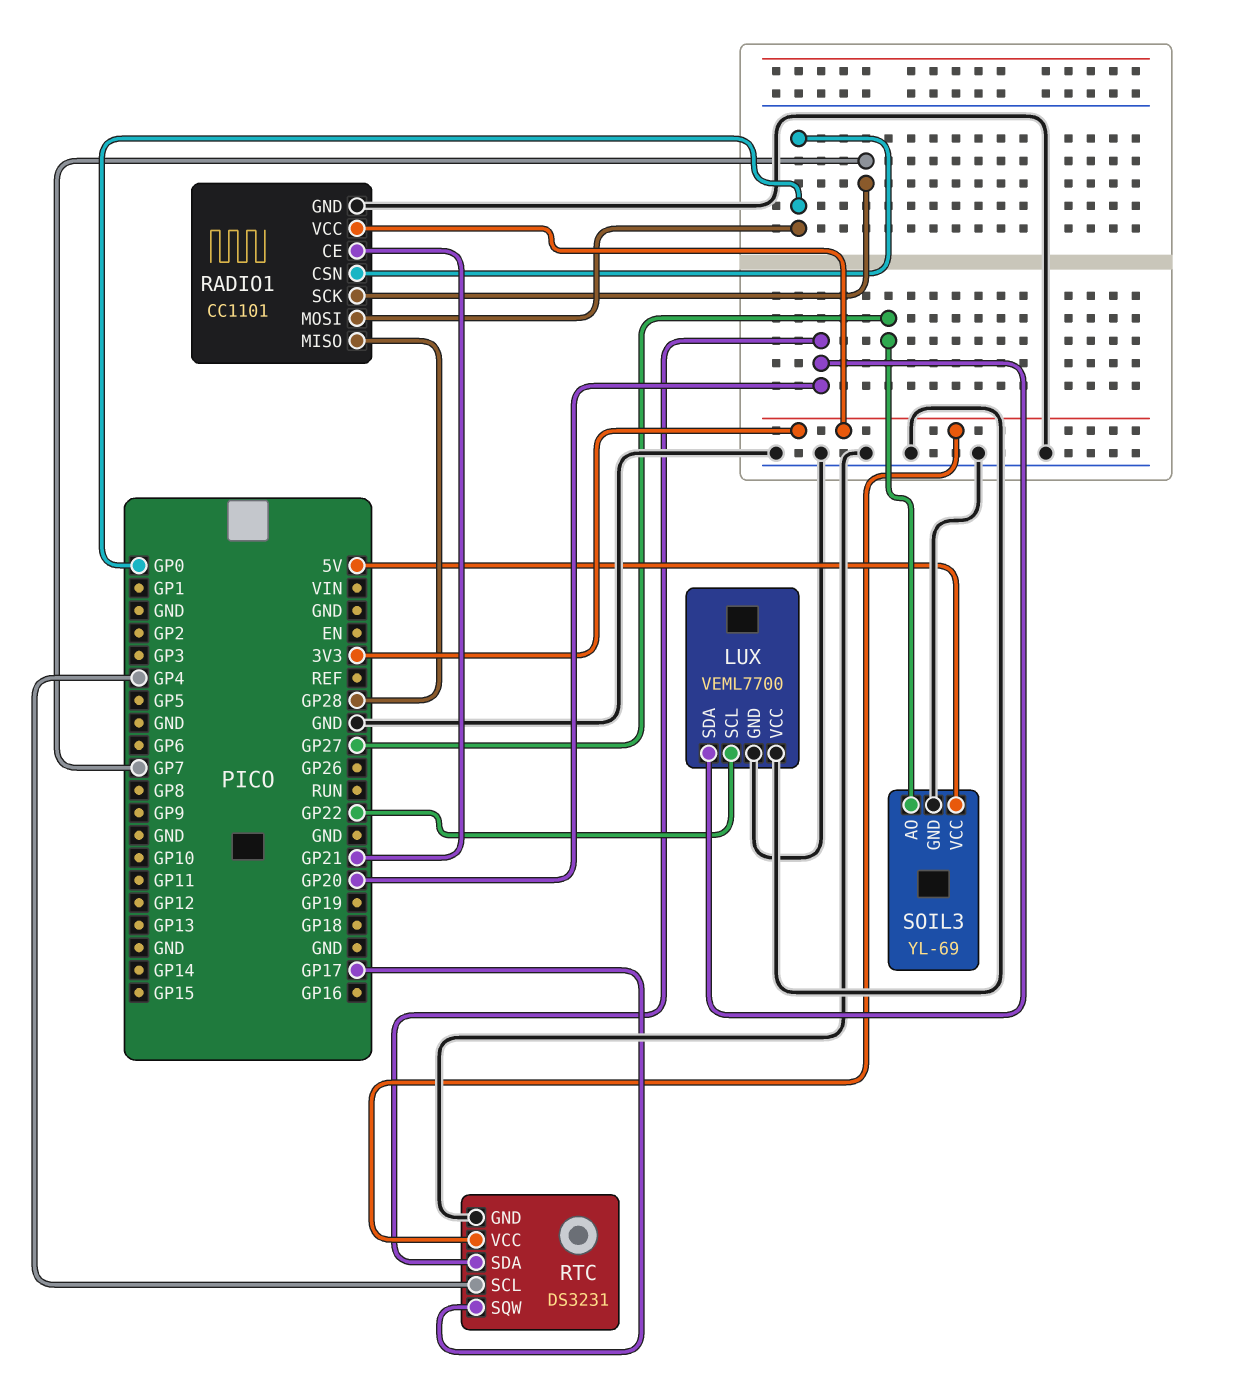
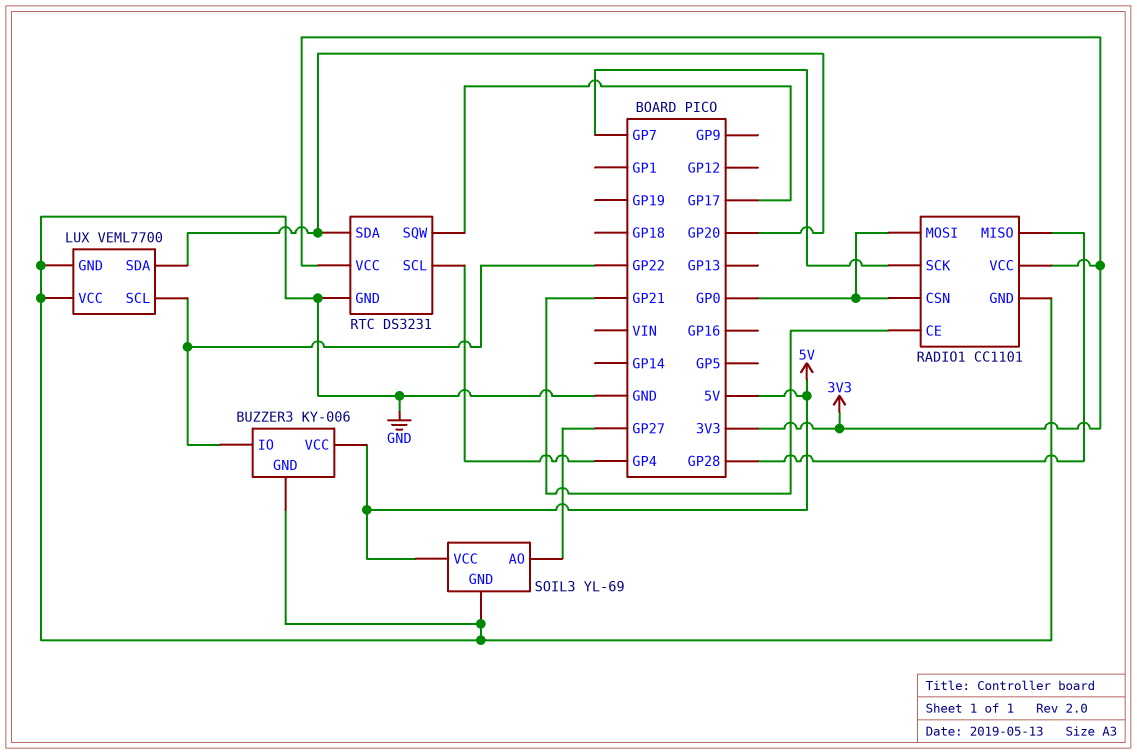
BUZZER3: none -> KY-006
BUZZER3 pin GND: none -> GND
BUZZER3 pin IO: none -> GP22
BUZZER3 pin VCC: none -> 5V

